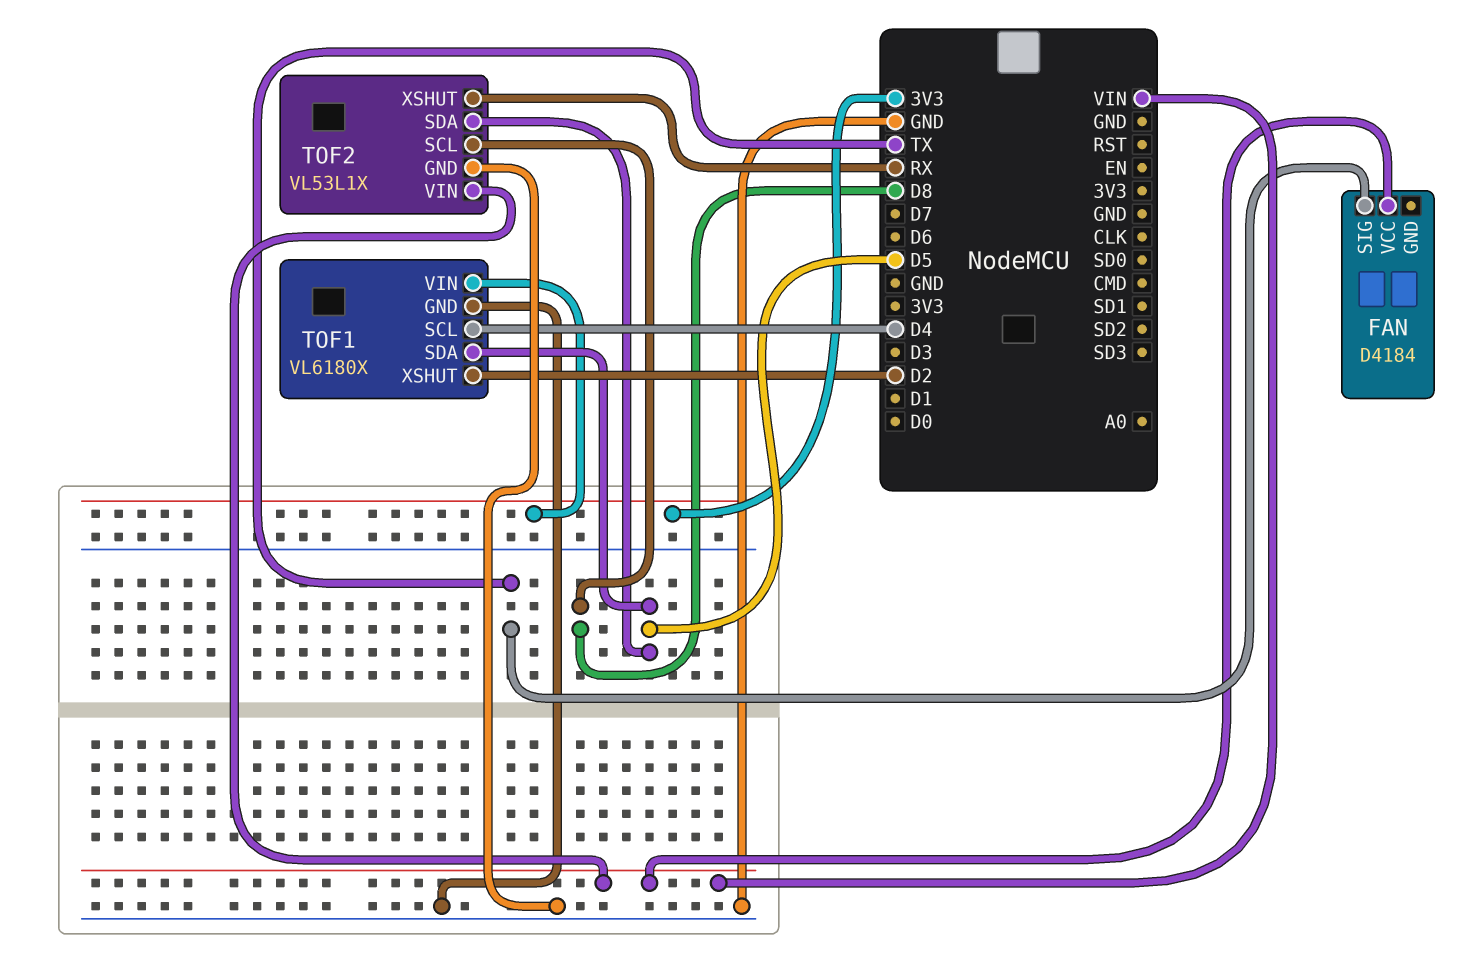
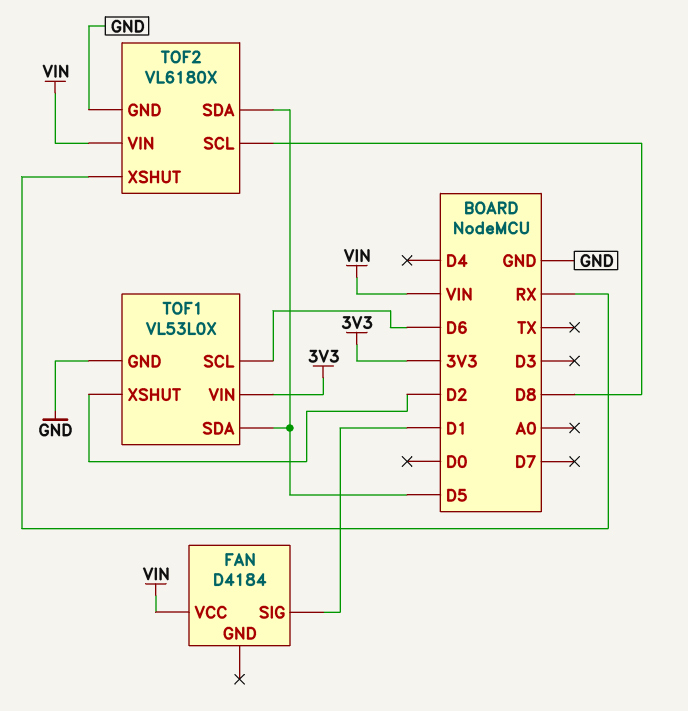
FAN pin SIG: TX -> D1
TOF1: VL6180X -> VL53L0X
TOF1 pin SCL: D4 -> D6
TOF2: VL53L1X -> VL6180X

